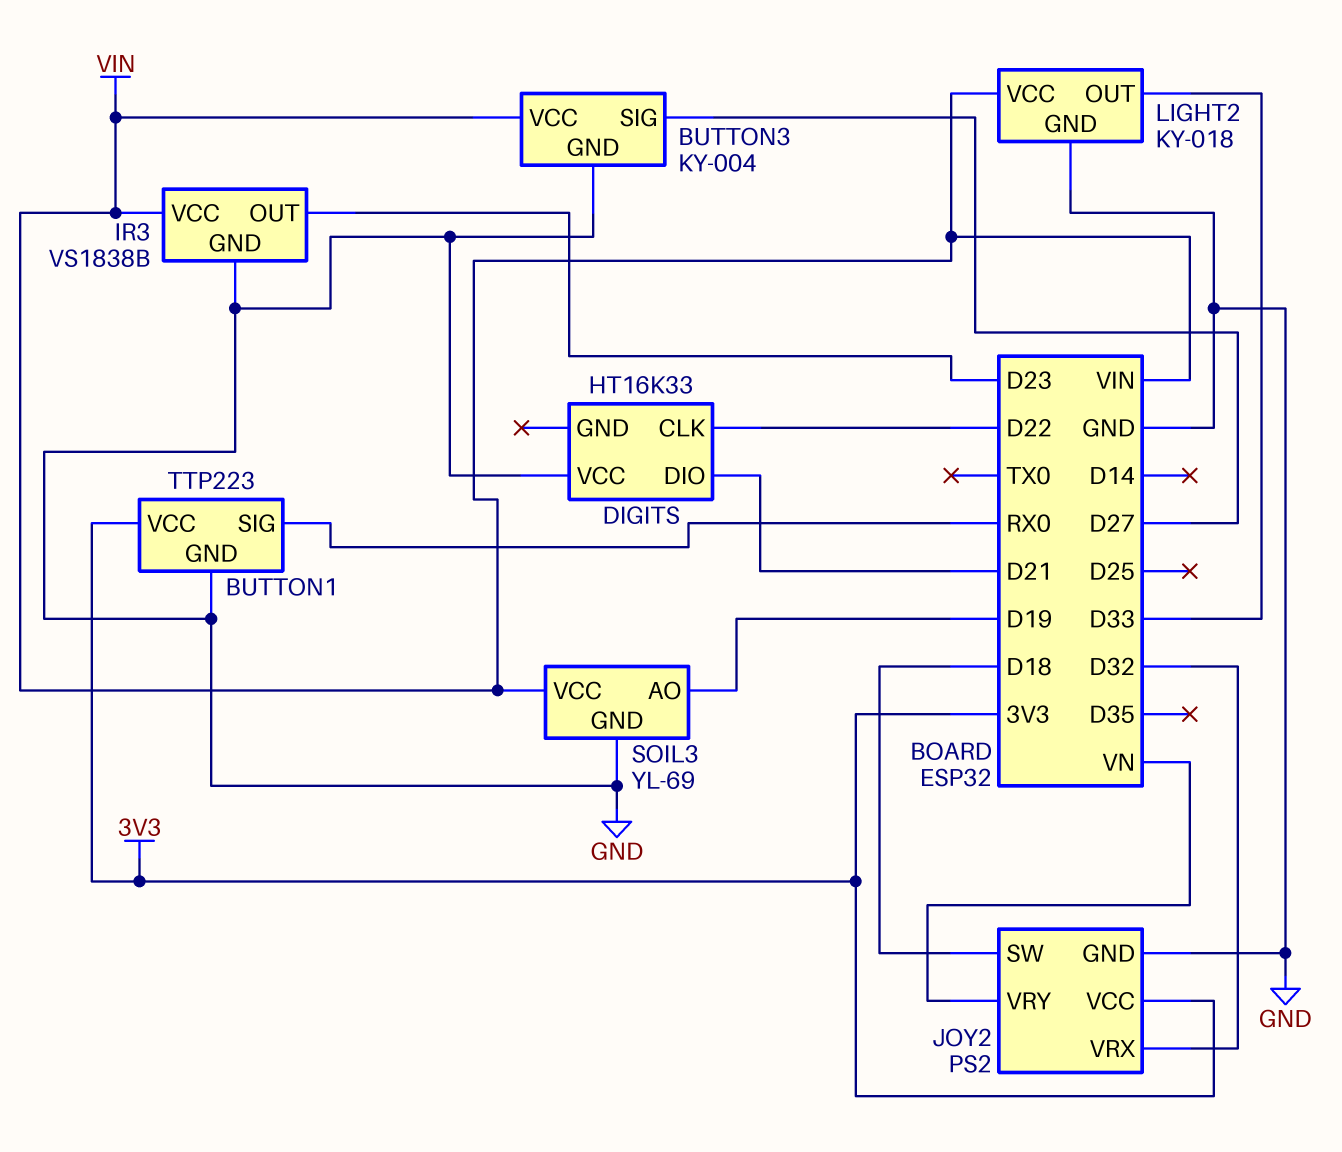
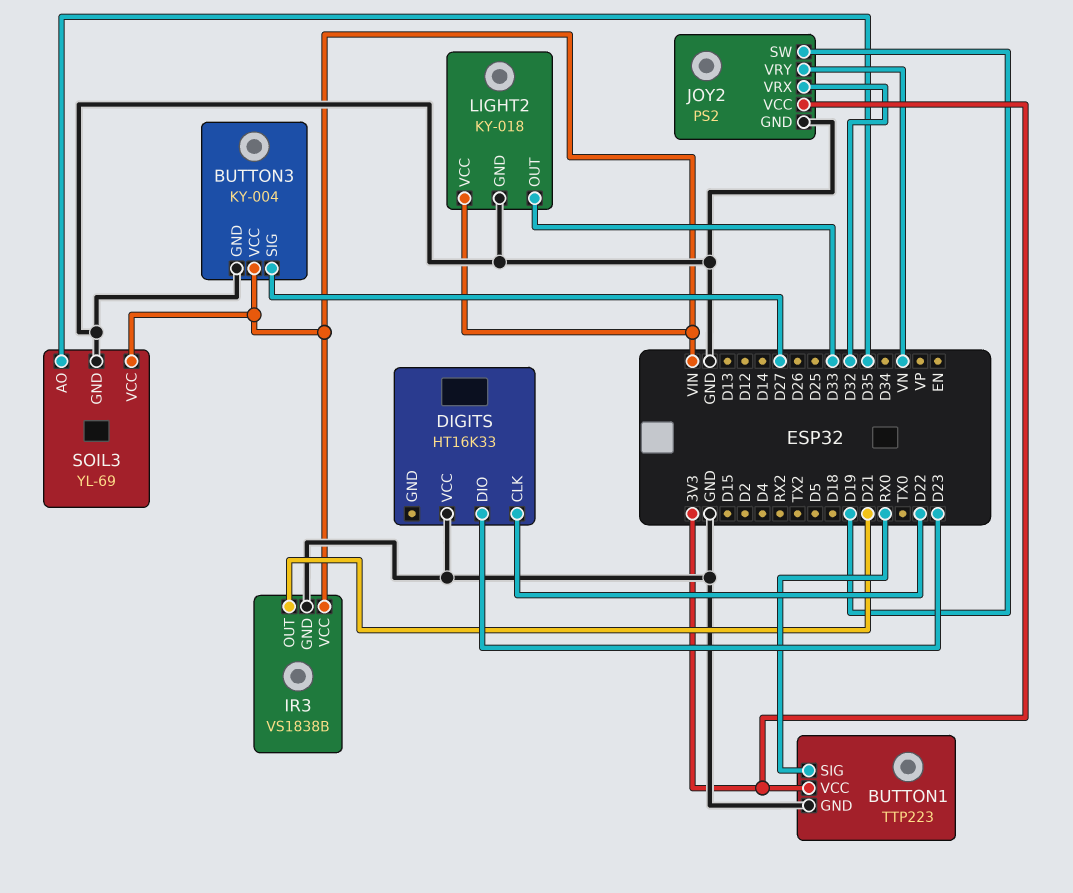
DIGITS pin DIO: D21 -> D23
IR3 pin OUT: D23 -> D21
JOY2 pin SW: D18 -> D19
SOIL3 pin AO: D19 -> D35

